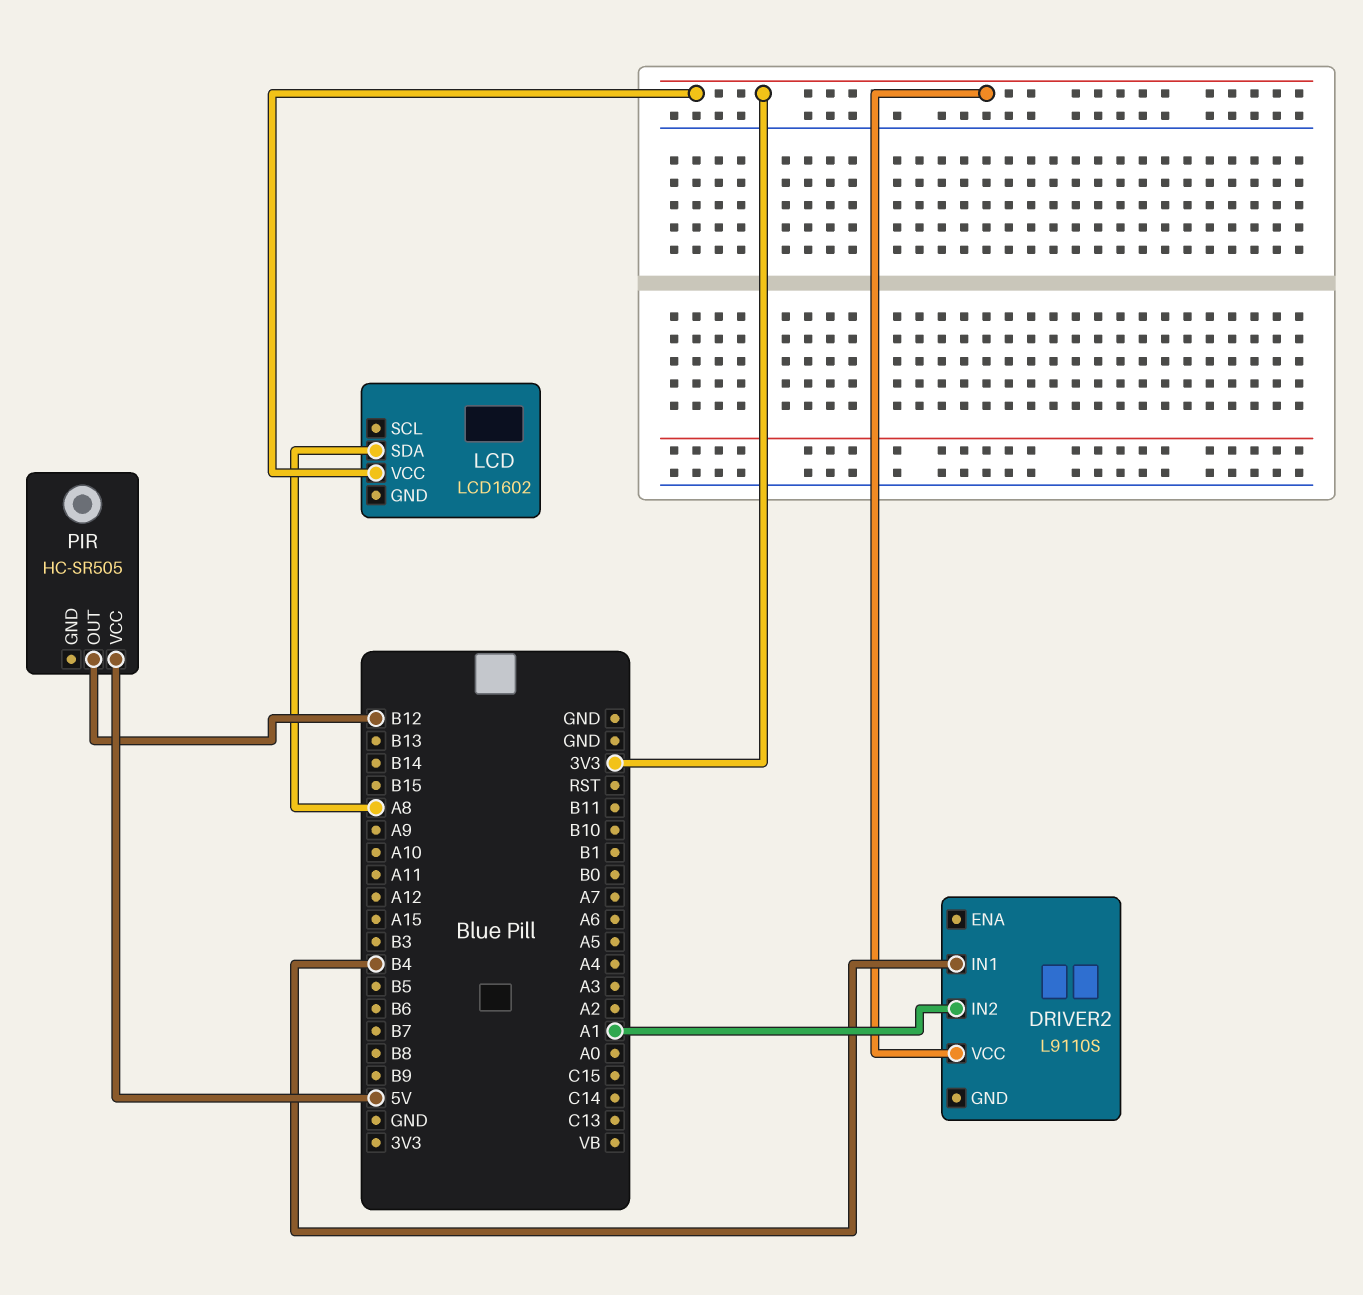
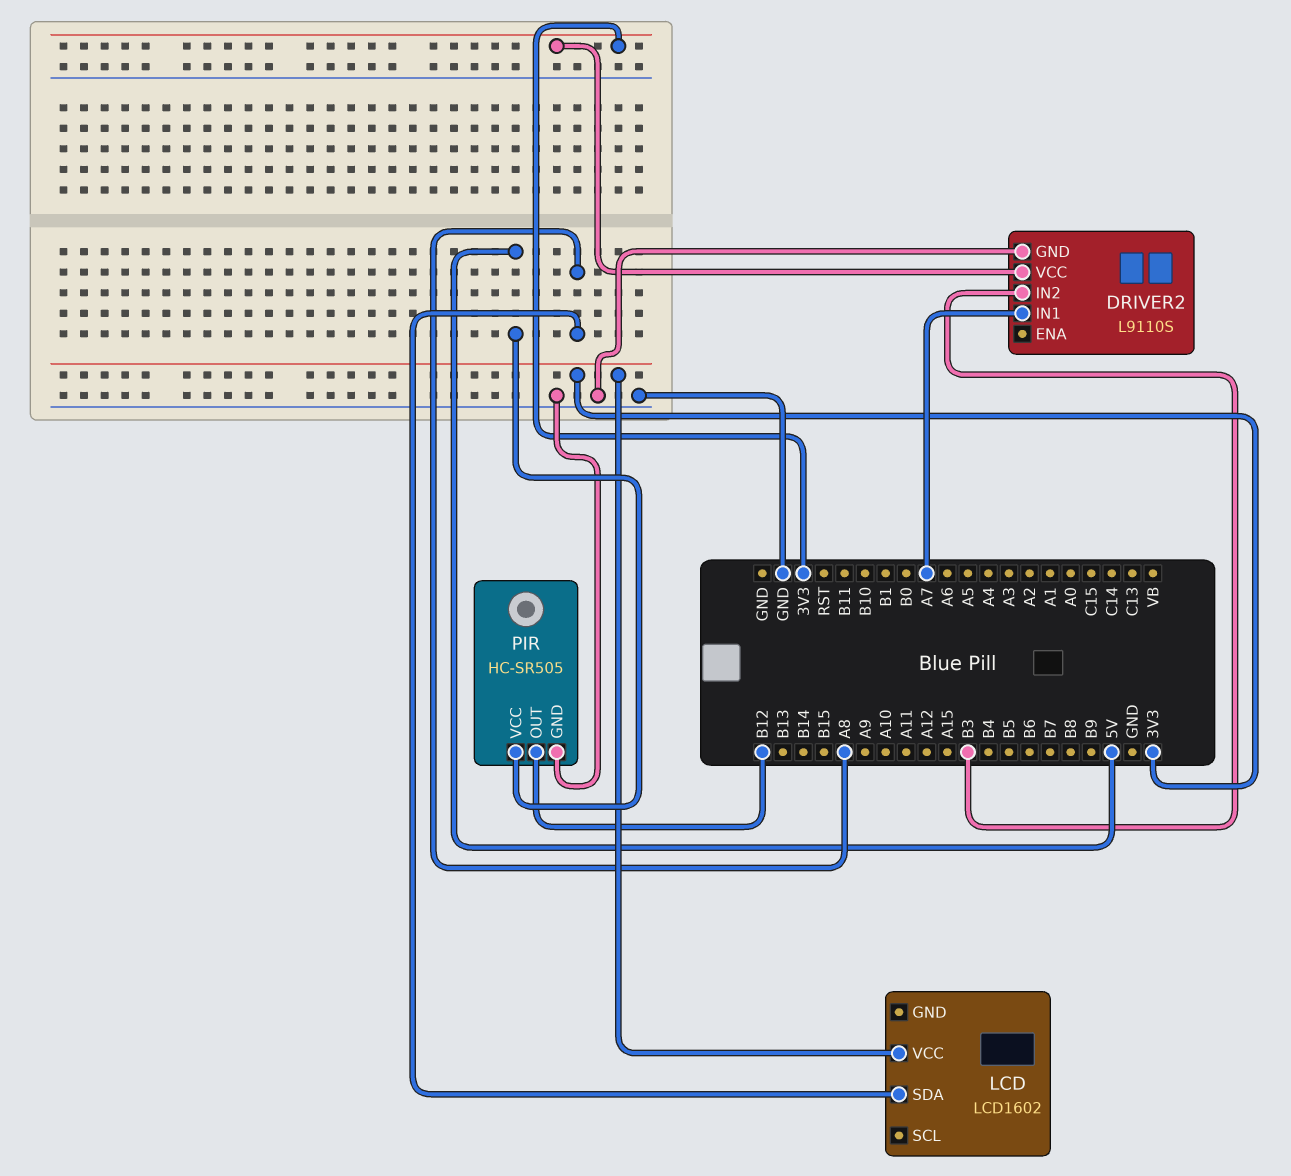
DRIVER2 pin GND: none -> GND
DRIVER2 pin IN1: B4 -> A7
DRIVER2 pin IN2: A1 -> B3
PIR pin GND: none -> GND

